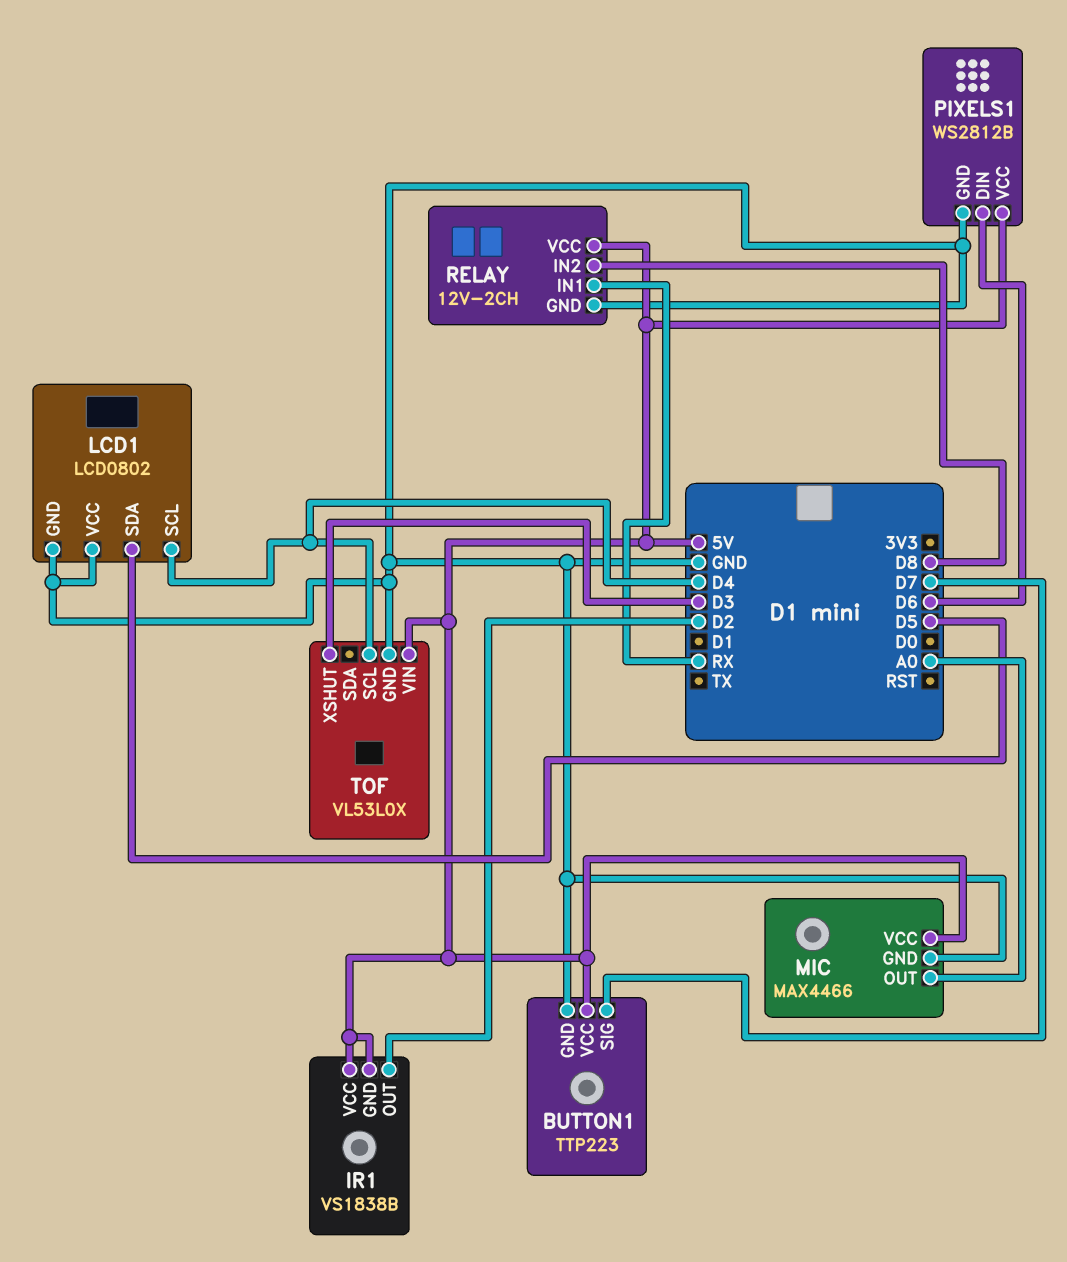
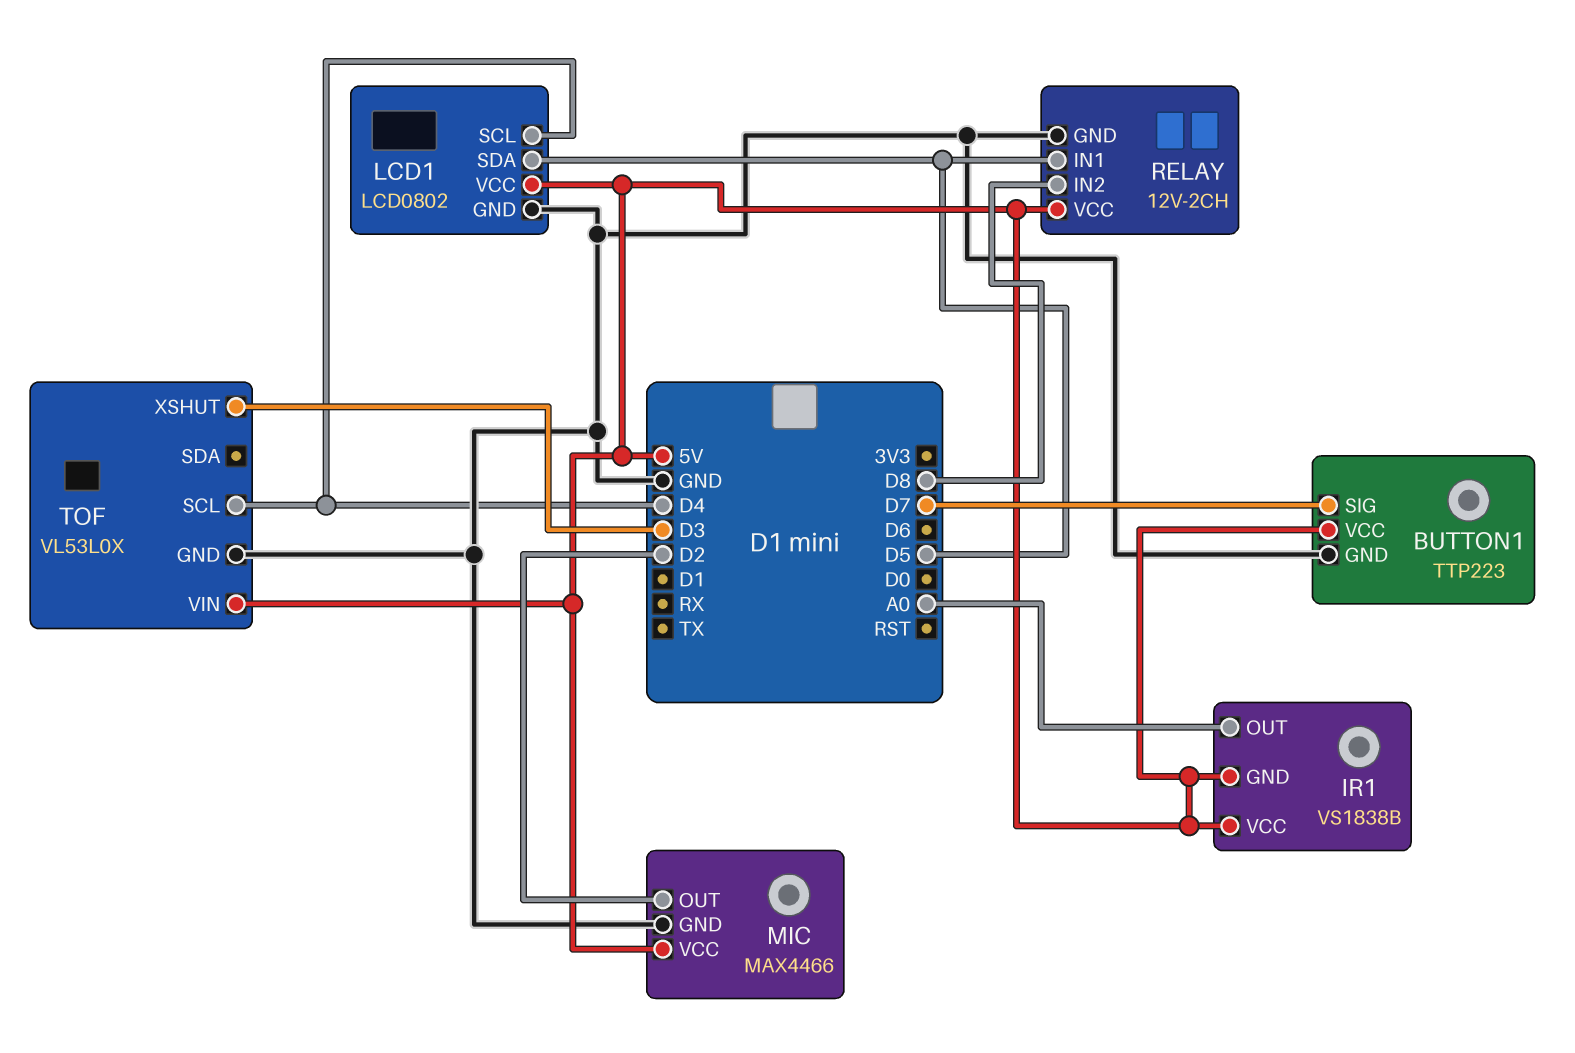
IR1 pin OUT: D2 -> A0
LCD1 pin VCC: GND -> 5V
MIC pin OUT: A0 -> D2
PIXELS1: WS2812B -> none
PIXELS1 pin DIN: D6 -> none
PIXELS1 pin GND: GND -> none
PIXELS1 pin VCC: 5V -> none
RELAY pin IN1: RX -> D5

